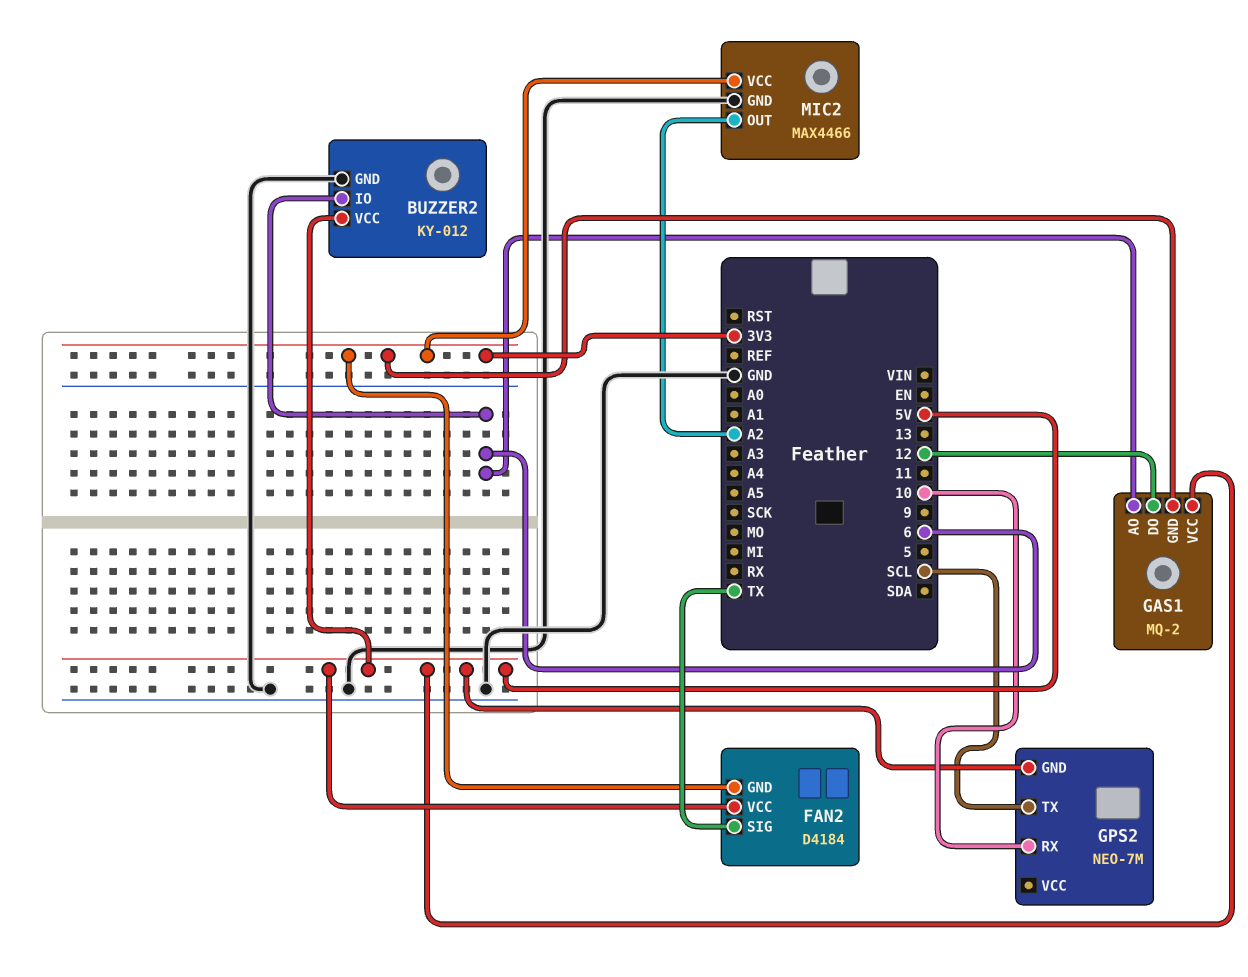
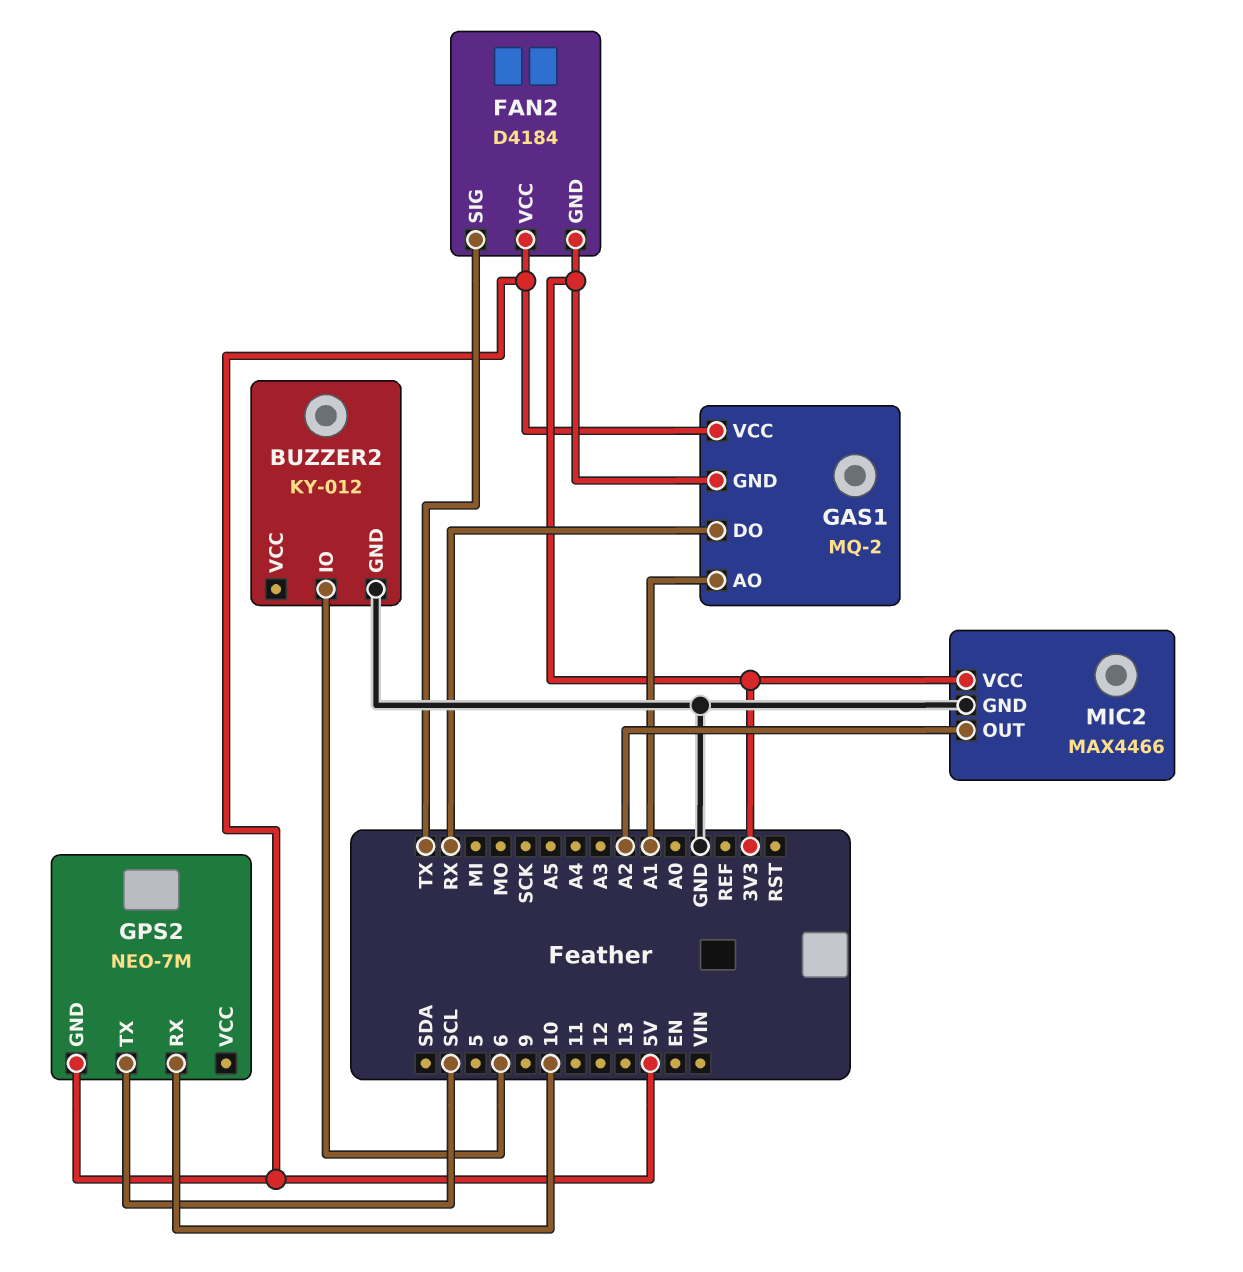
BUZZER2 pin VCC: 5V -> none
GAS1 pin AO: 6 -> A1
GAS1 pin DO: 12 -> RX

